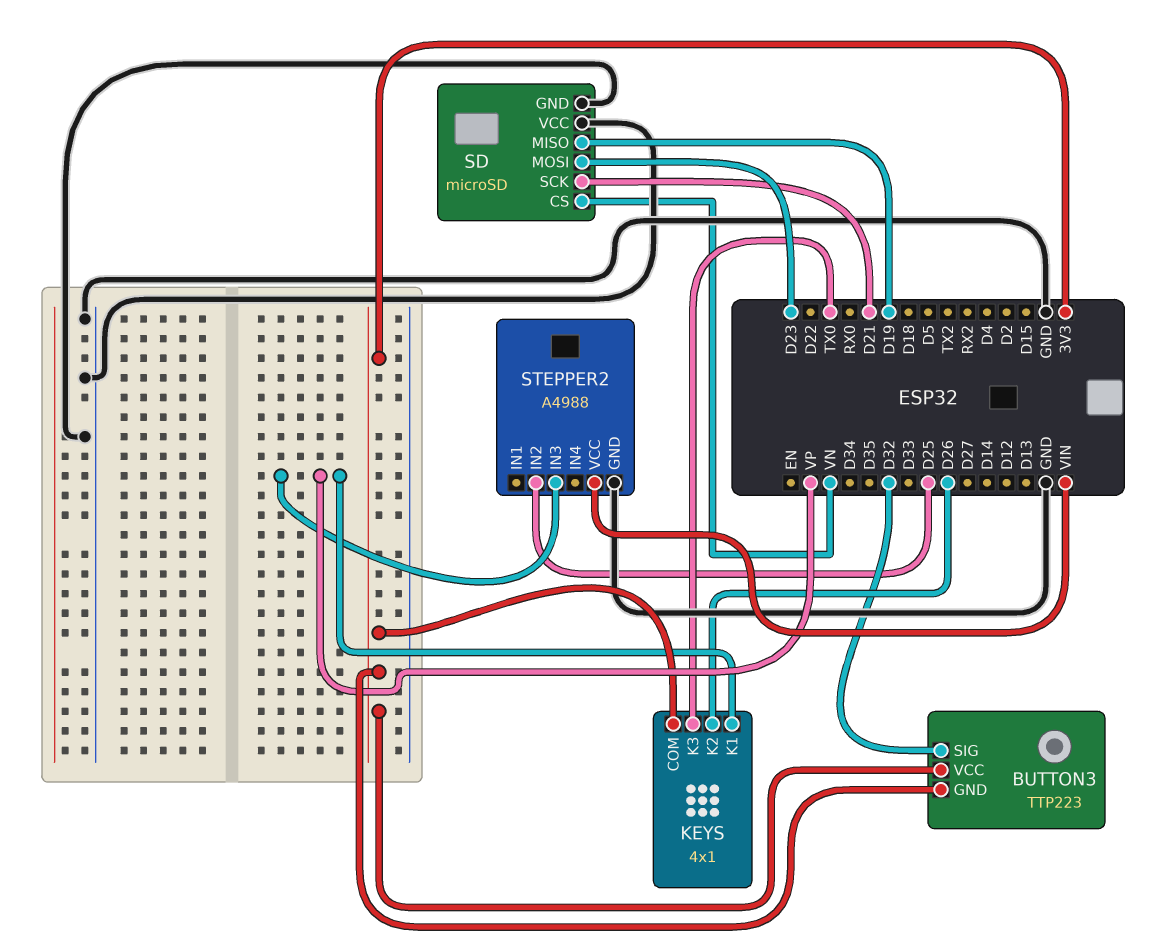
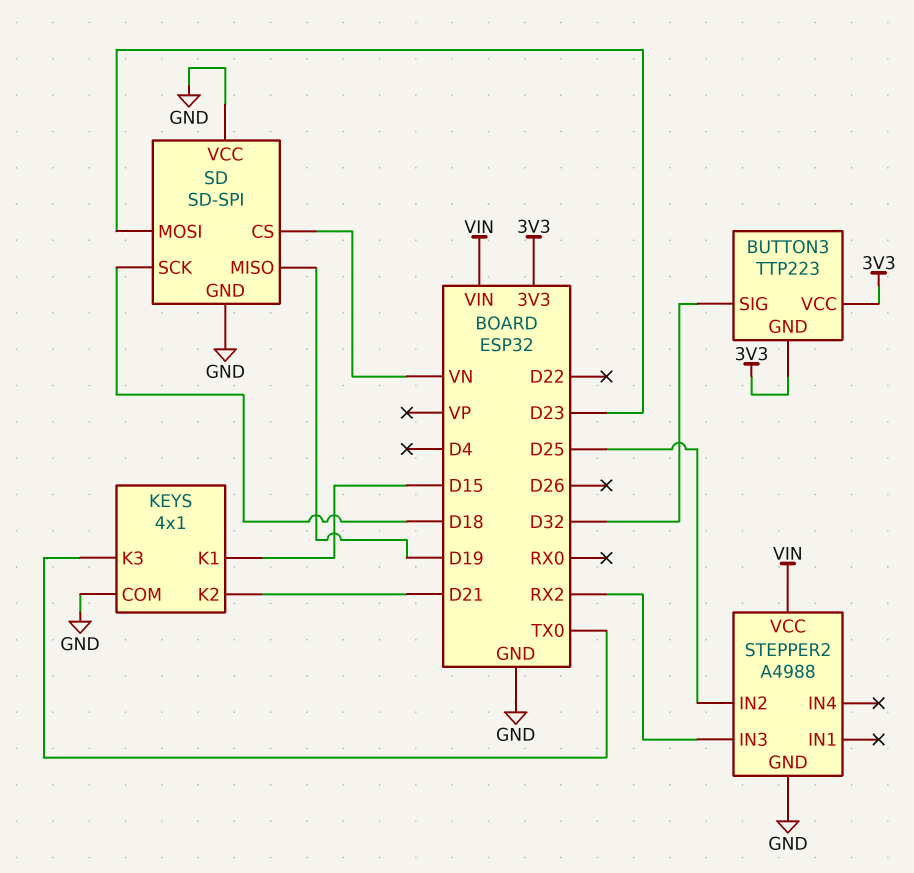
KEYS pin COM: 3V3 -> GND
KEYS pin K1: VP -> D15
KEYS pin K2: D26 -> D21
SD: microSD -> SD-SPI
SD pin SCK: D21 -> D18
STEPPER2 pin IN3: VP -> RX2

